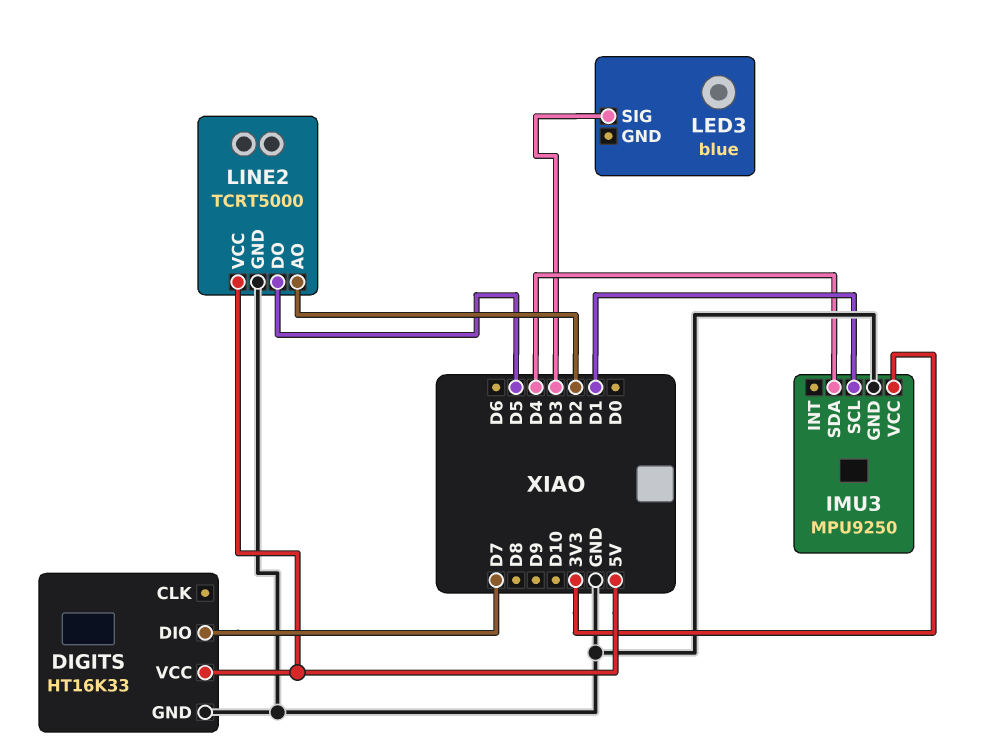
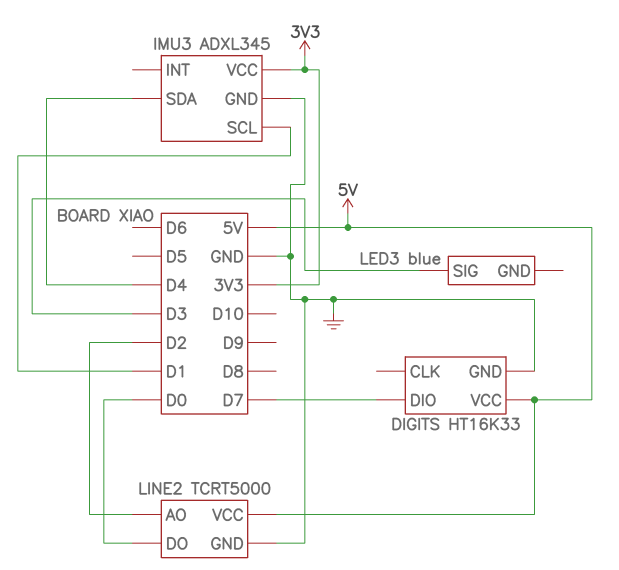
IMU3: MPU9250 -> ADXL345
LINE2 pin DO: D5 -> D0

